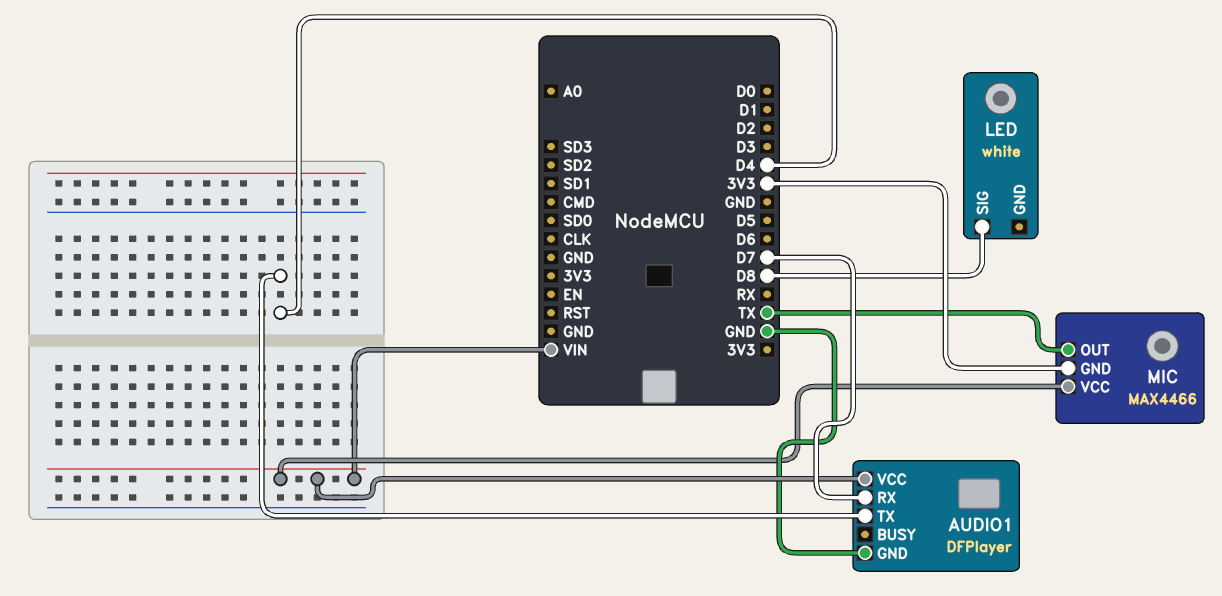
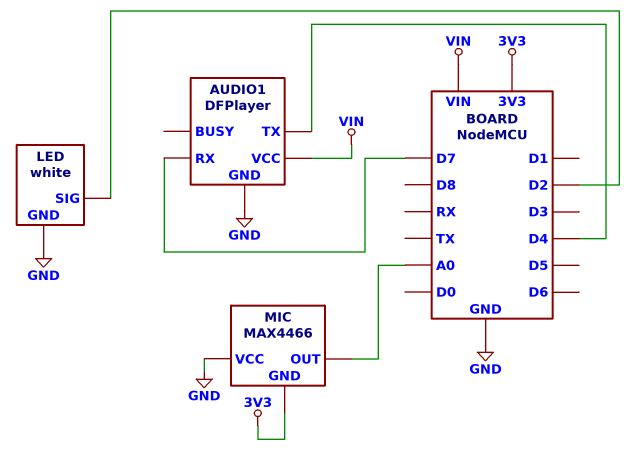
LED pin GND: none -> GND
LED pin SIG: D8 -> D2
MIC pin OUT: TX -> A0
MIC pin VCC: VIN -> GND

